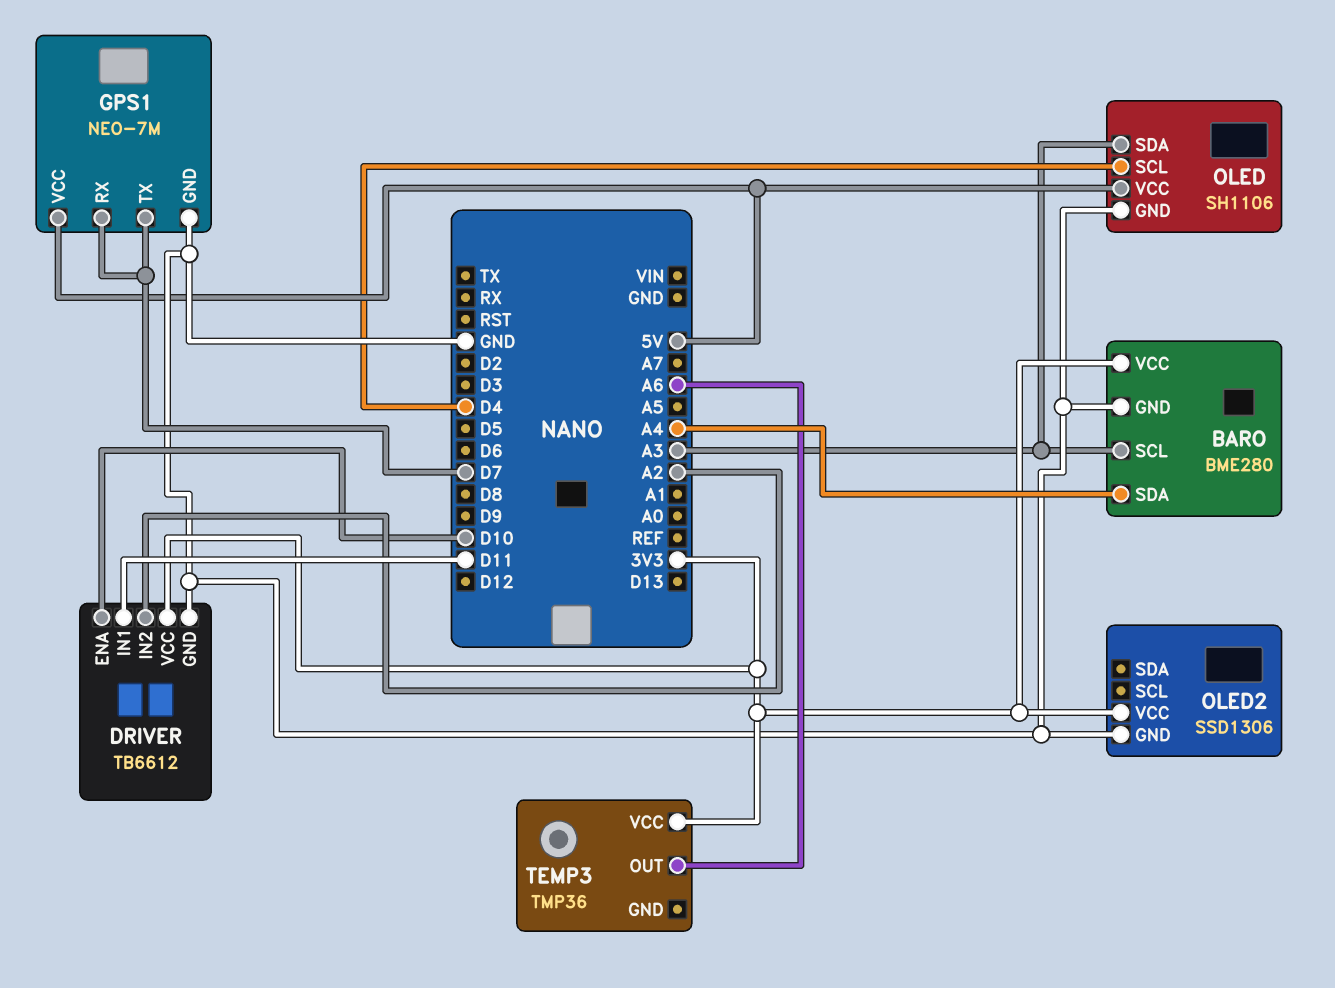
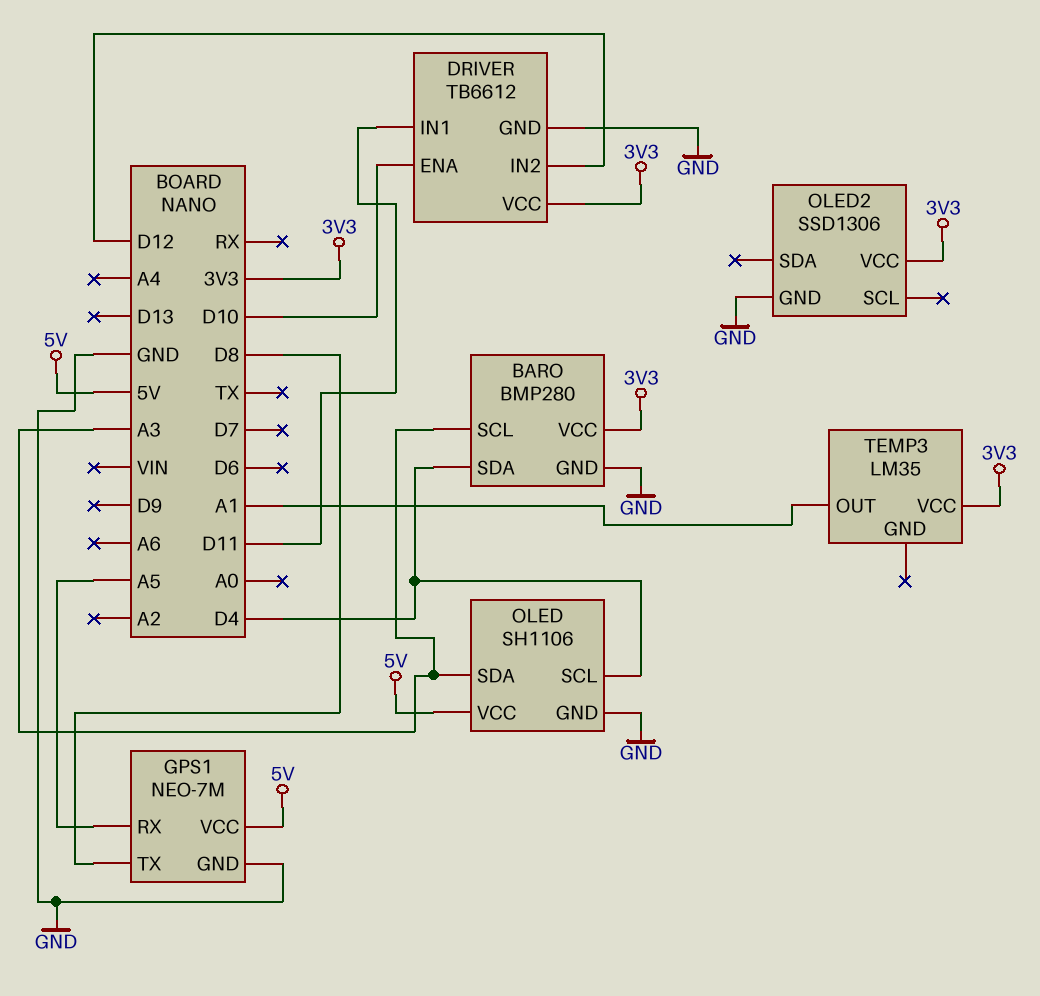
BARO: BME280 -> BMP280
BARO pin SDA: A4 -> D4
DRIVER pin IN2: A2 -> D12
GPS1 pin RX: D7 -> A5
GPS1 pin TX: D7 -> D8
TEMP3: TMP36 -> LM35
TEMP3 pin OUT: A6 -> A1

